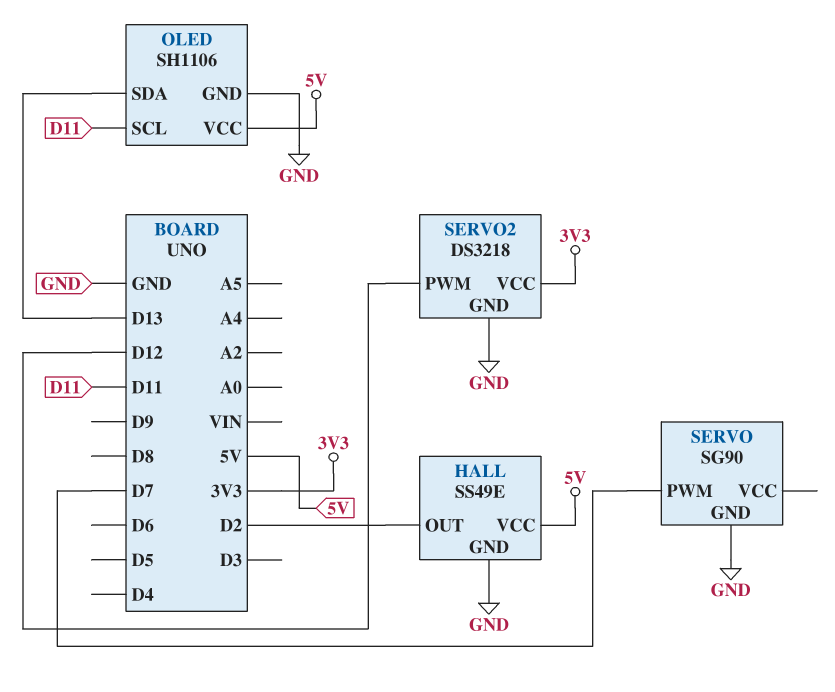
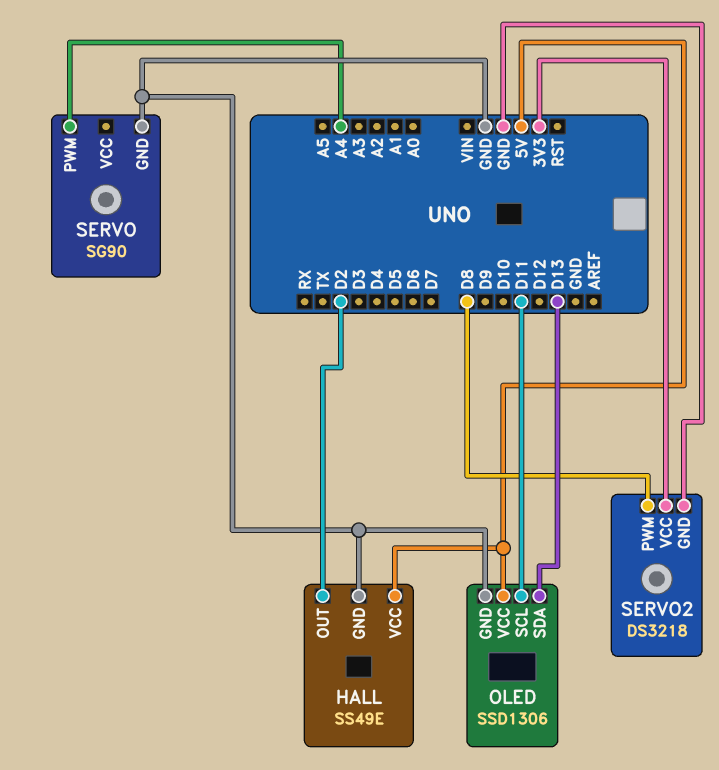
OLED: SH1106 -> SSD1306
SERVO pin PWM: D7 -> A4
SERVO2 pin PWM: D12 -> D8

